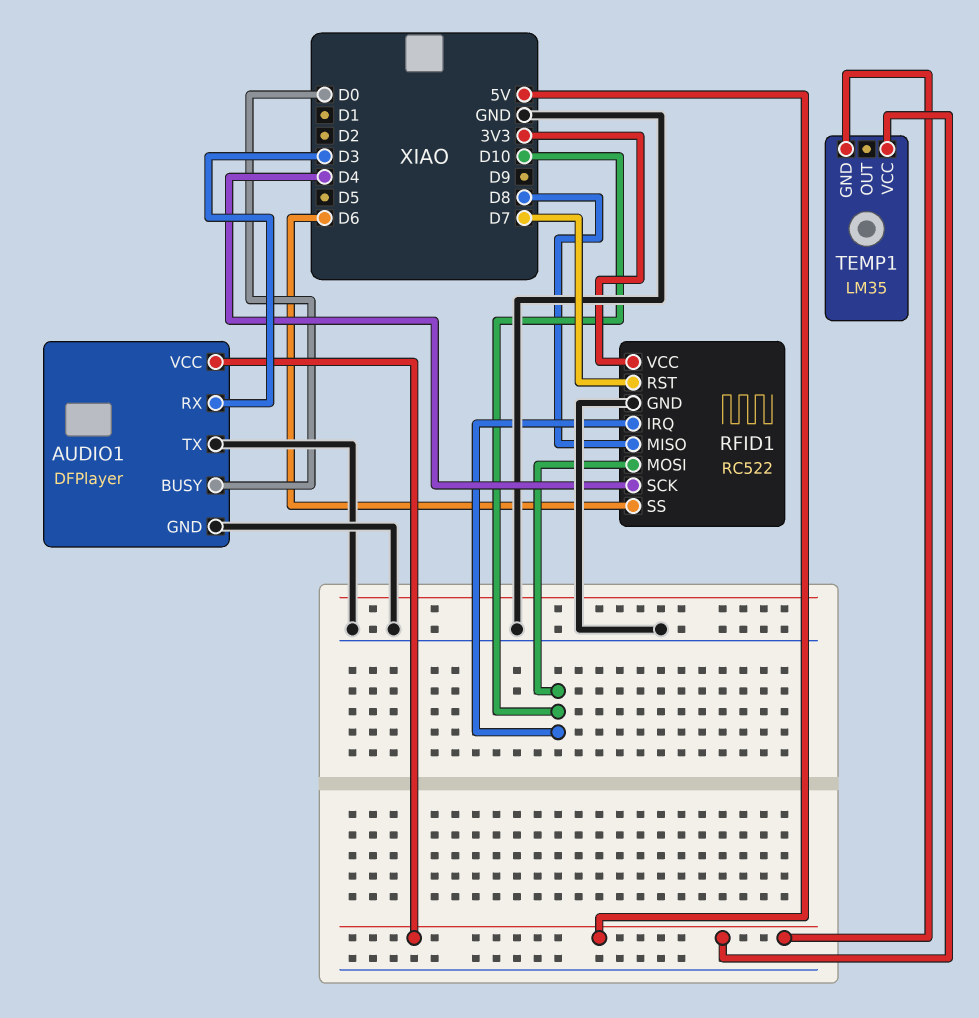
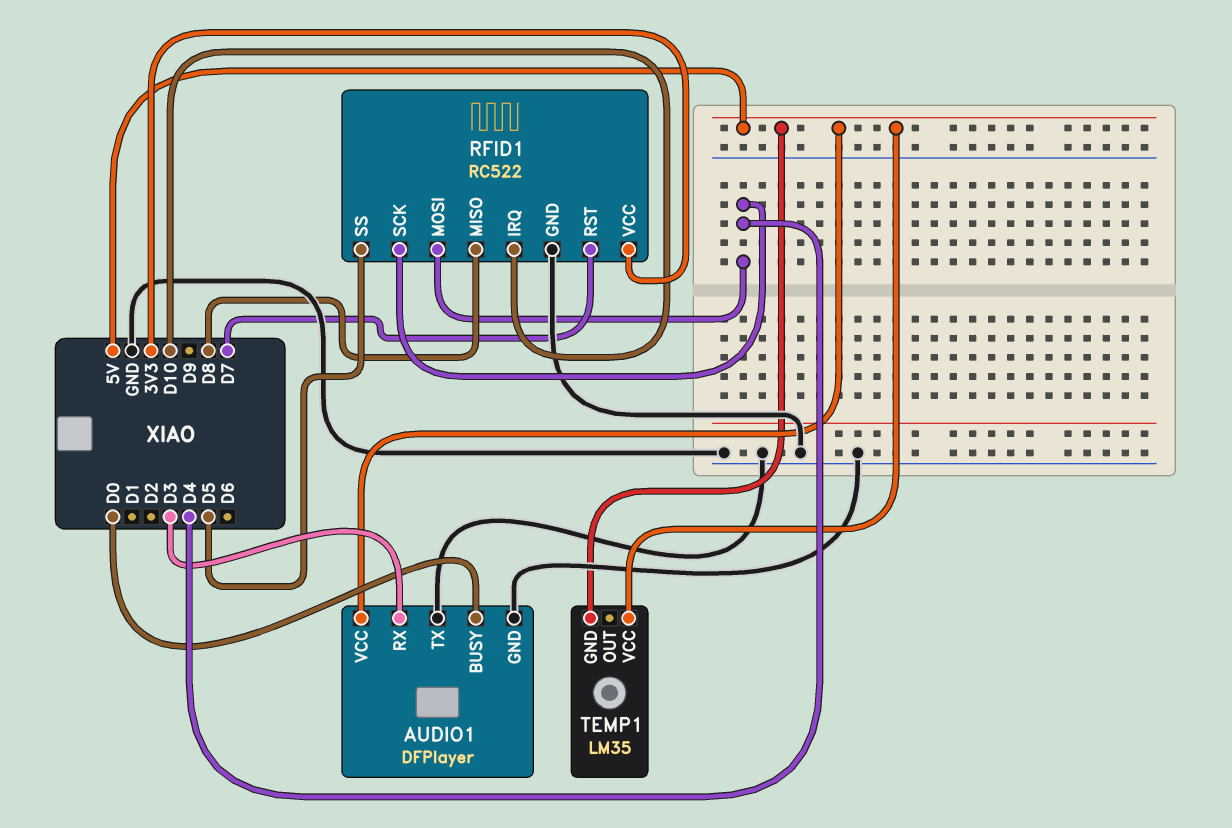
RFID1 pin MOSI: D10 -> D4
RFID1 pin SS: D6 -> D5

